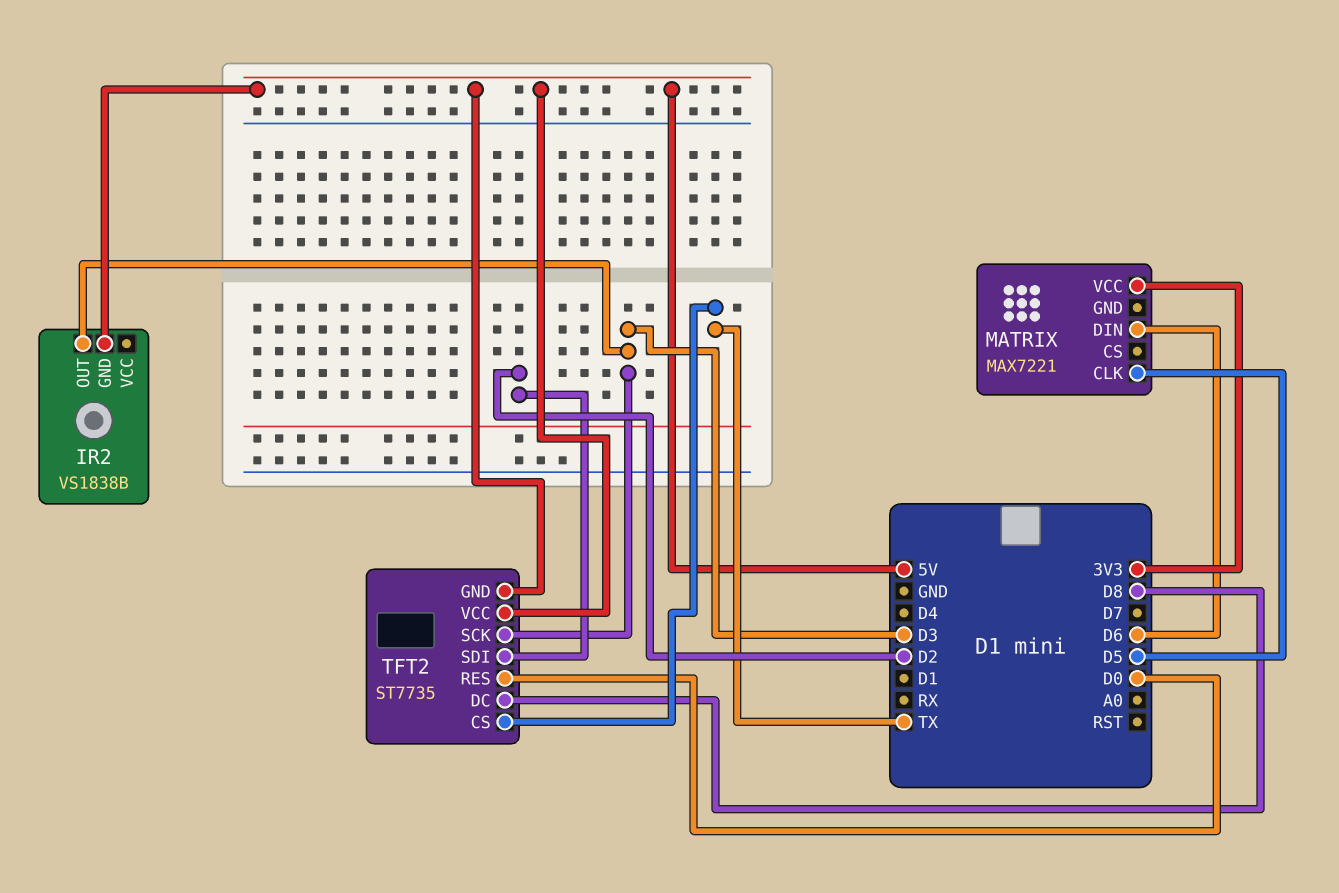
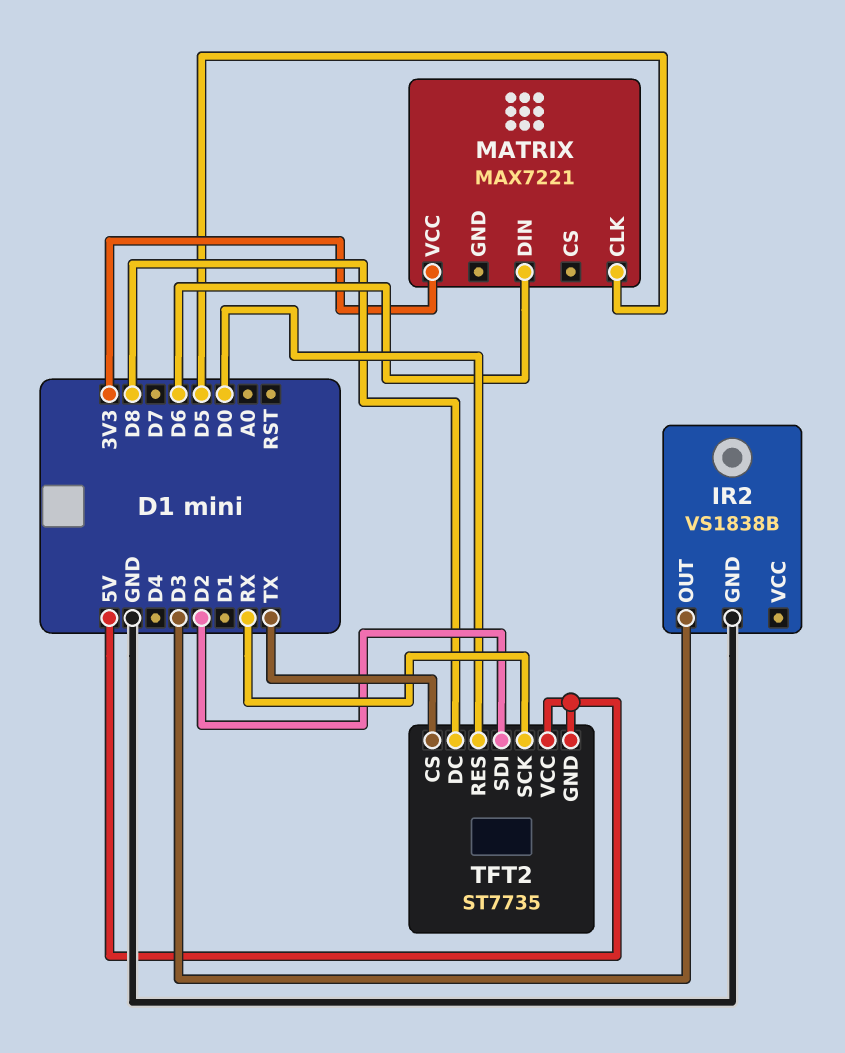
IR2 pin GND: 5V -> GND
TFT2 pin SCK: D3 -> RX

